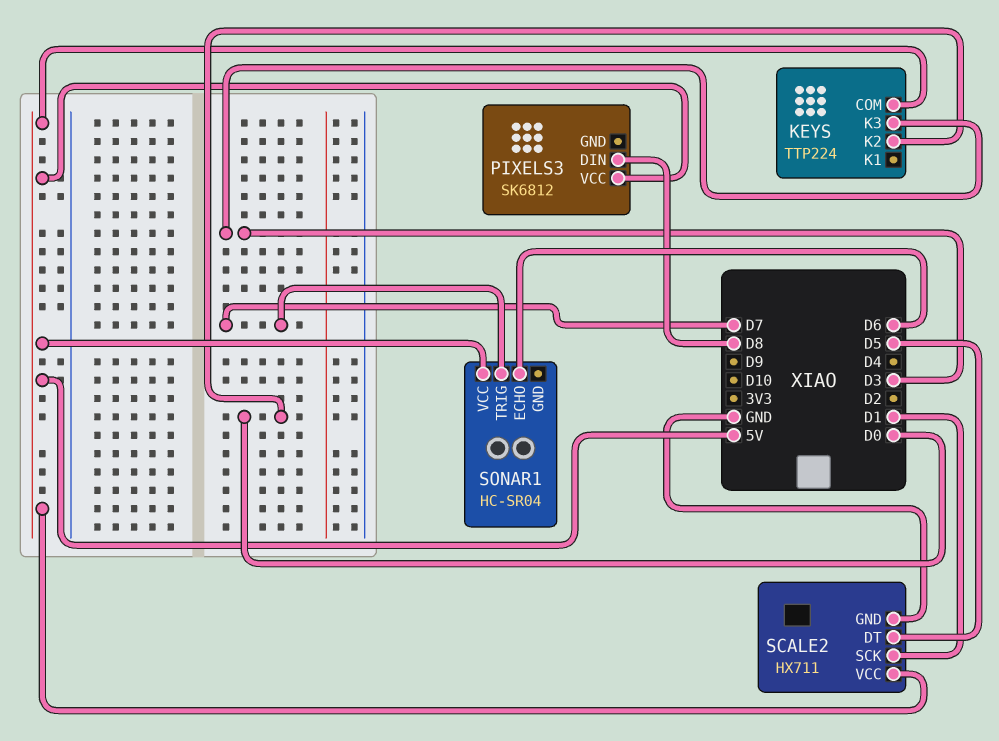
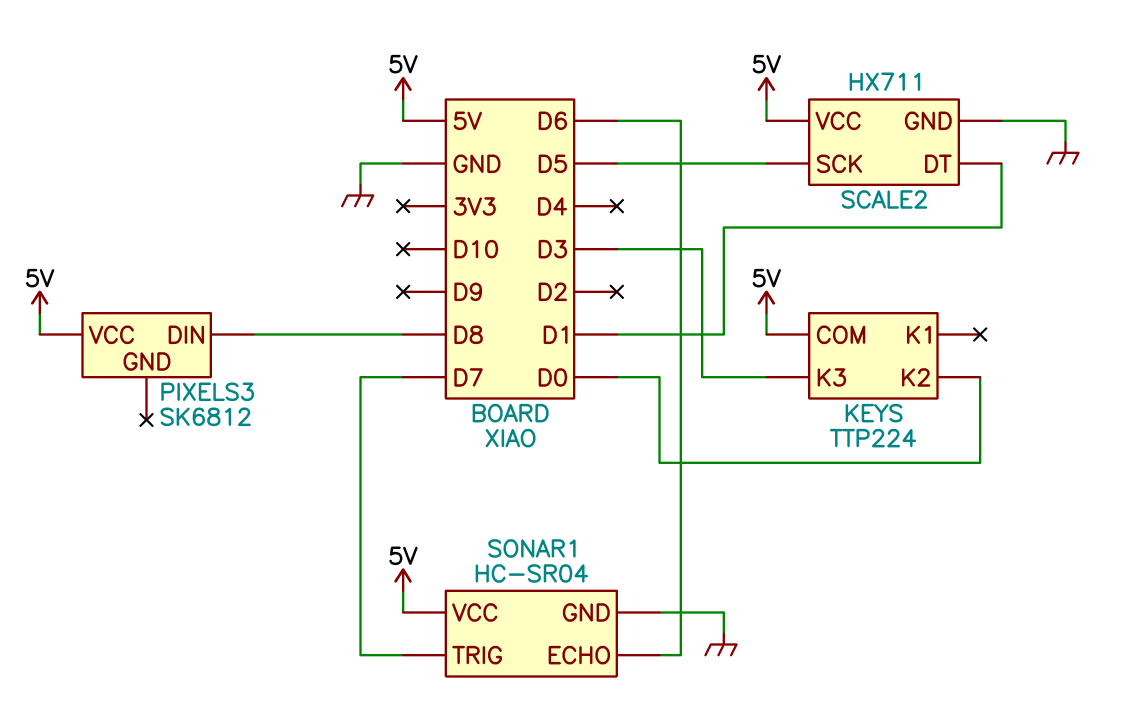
SCALE2 pin DT: D5 -> D1
SCALE2 pin SCK: D1 -> D5
SONAR1 pin GND: none -> GND

